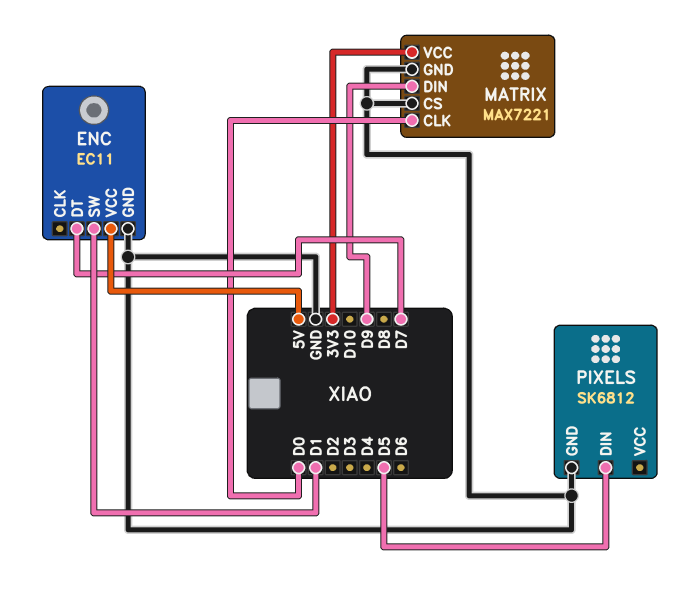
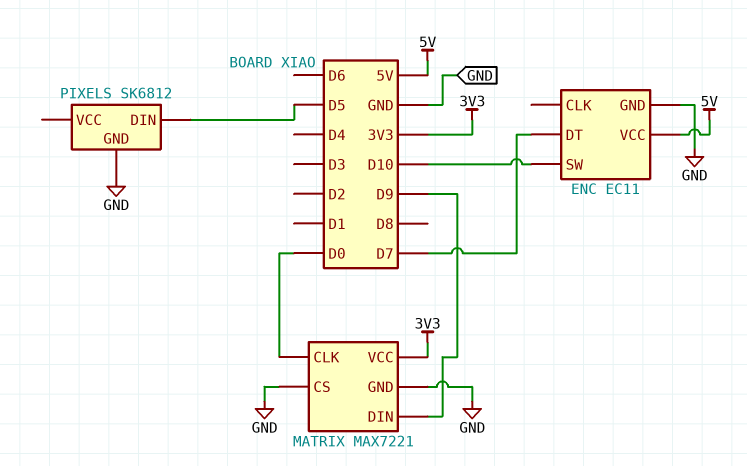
ENC pin SW: D1 -> D10

